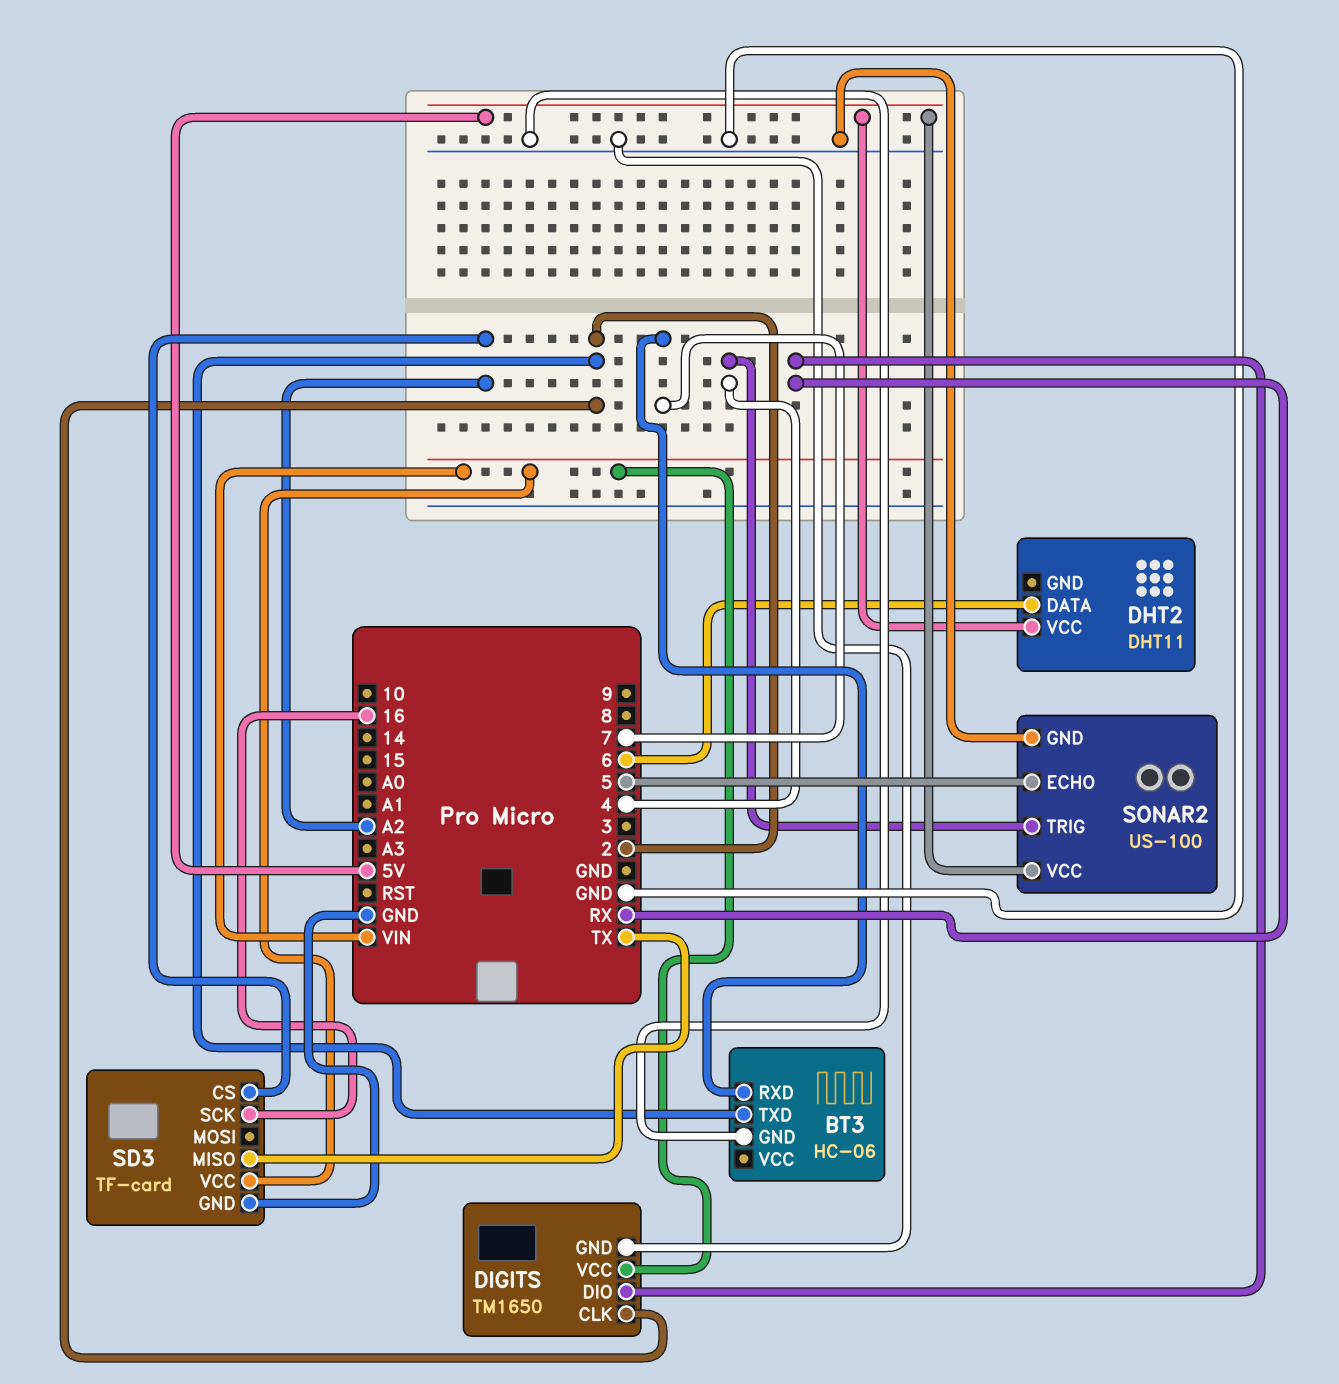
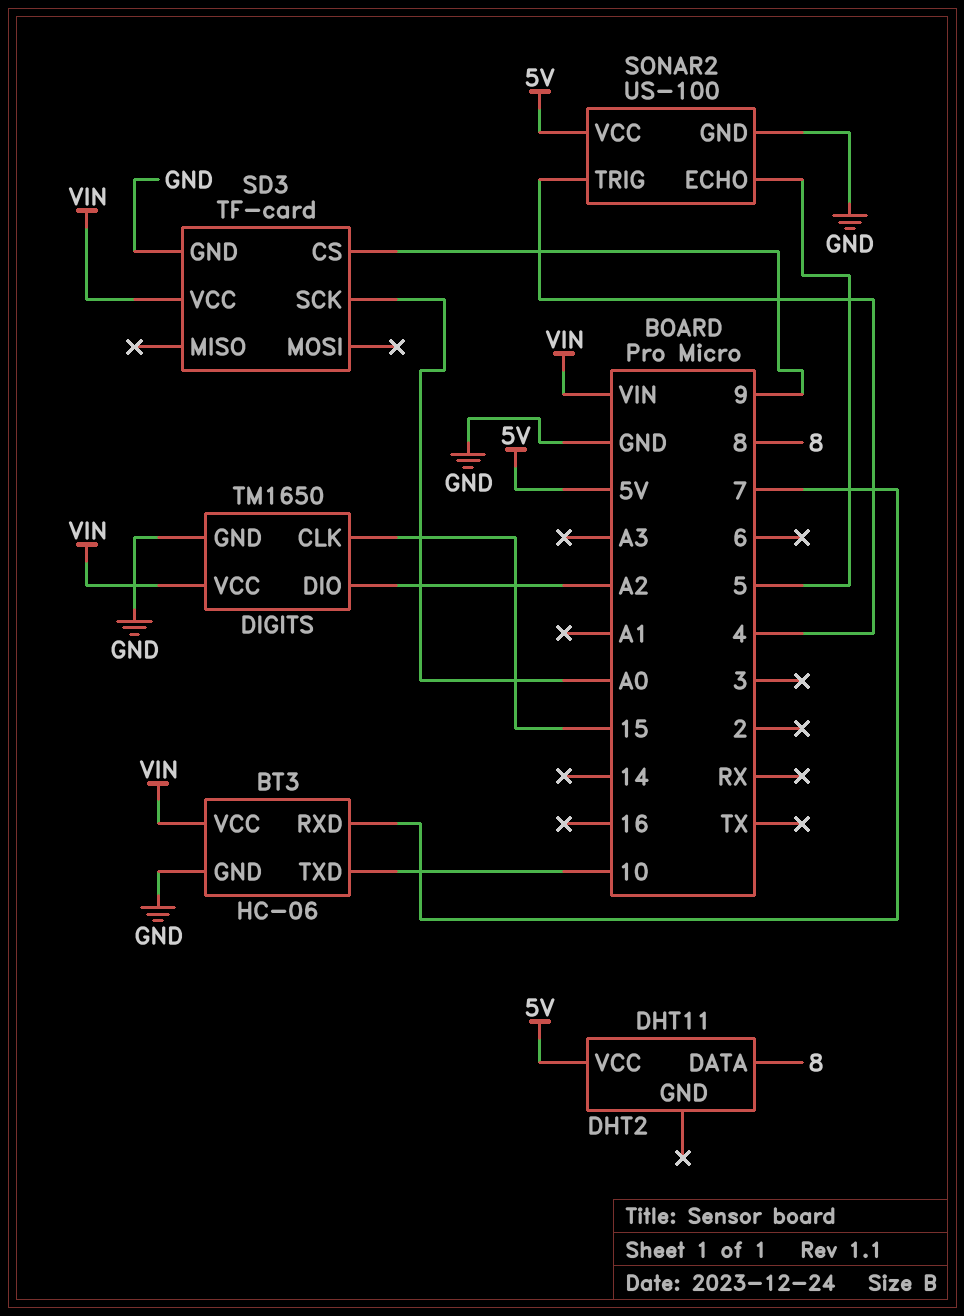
BT3 pin TXD: 2 -> 10
BT3 pin VCC: none -> VIN
DHT2 pin DATA: 6 -> 8
DIGITS pin CLK: 2 -> 15
DIGITS pin DIO: RX -> A2
SD3 pin CS: A2 -> 9
SD3 pin MISO: TX -> none
SD3 pin SCK: 16 -> A0

